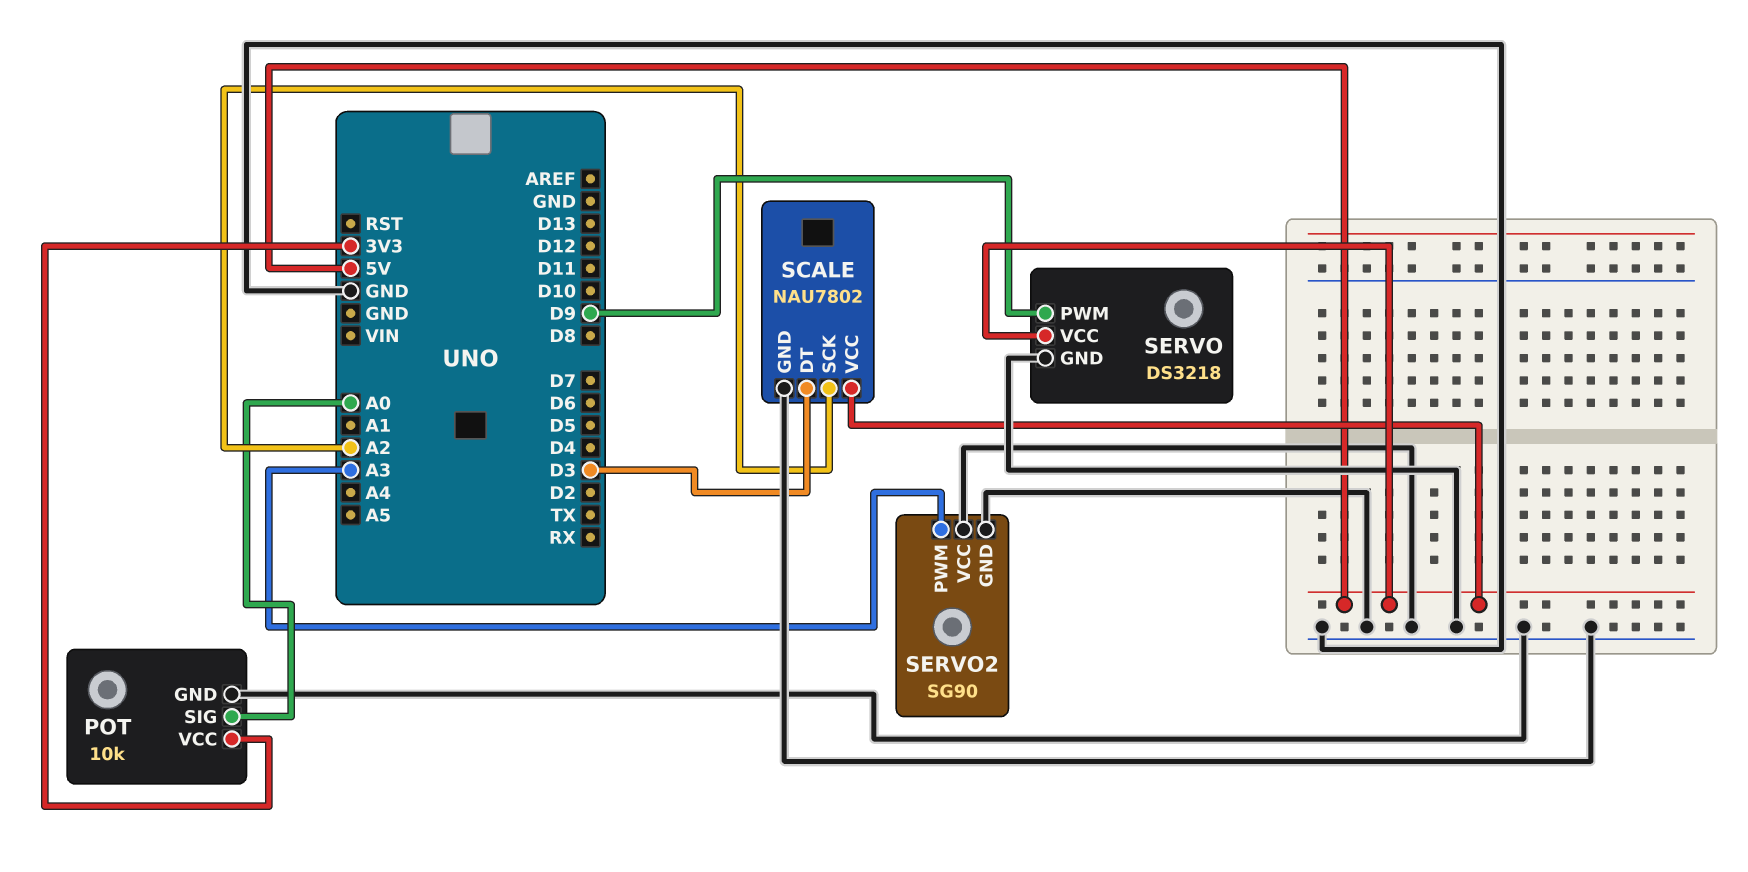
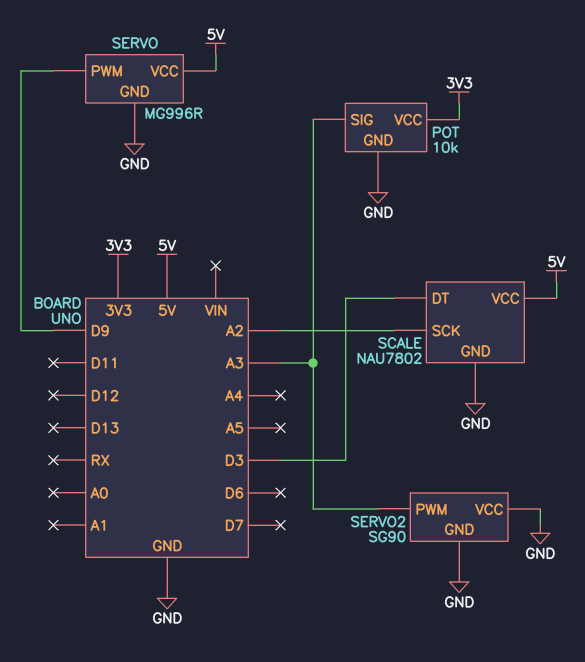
POT pin SIG: A0 -> A3
SERVO: DS3218 -> MG996R

